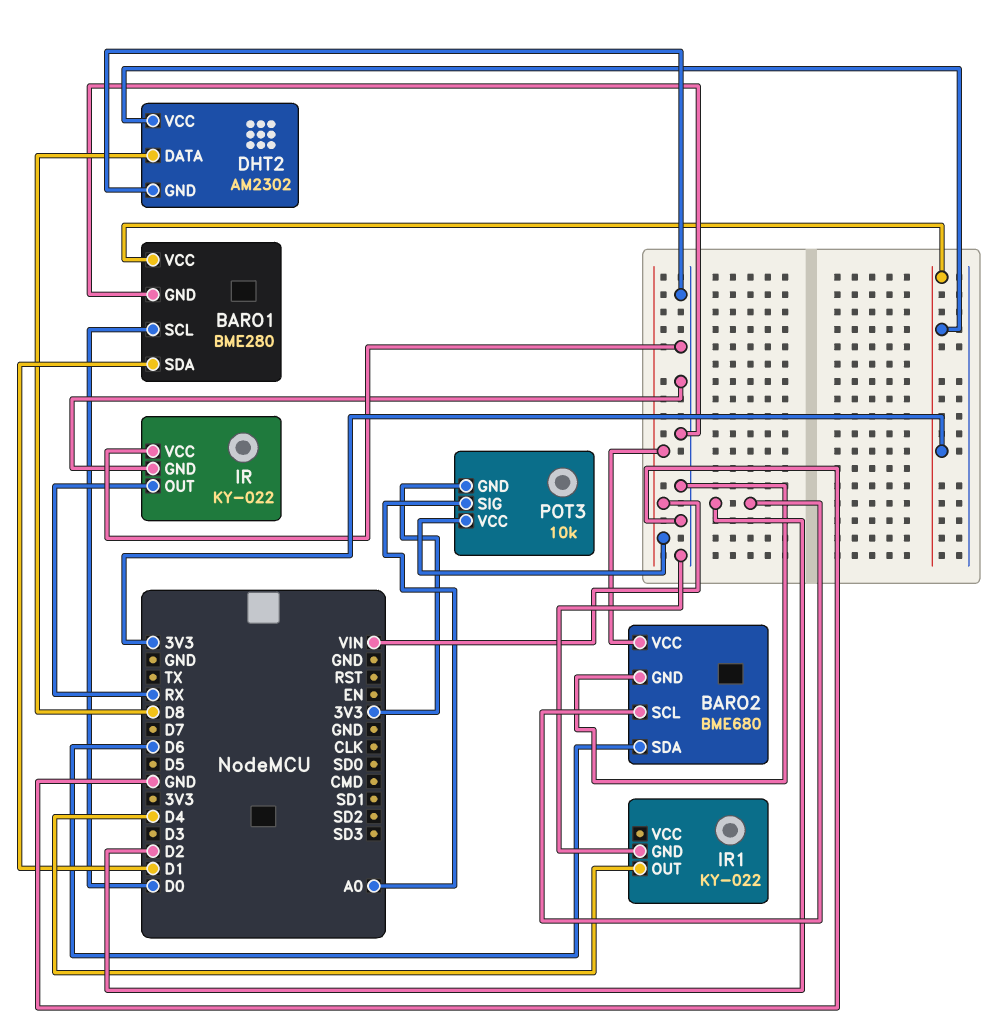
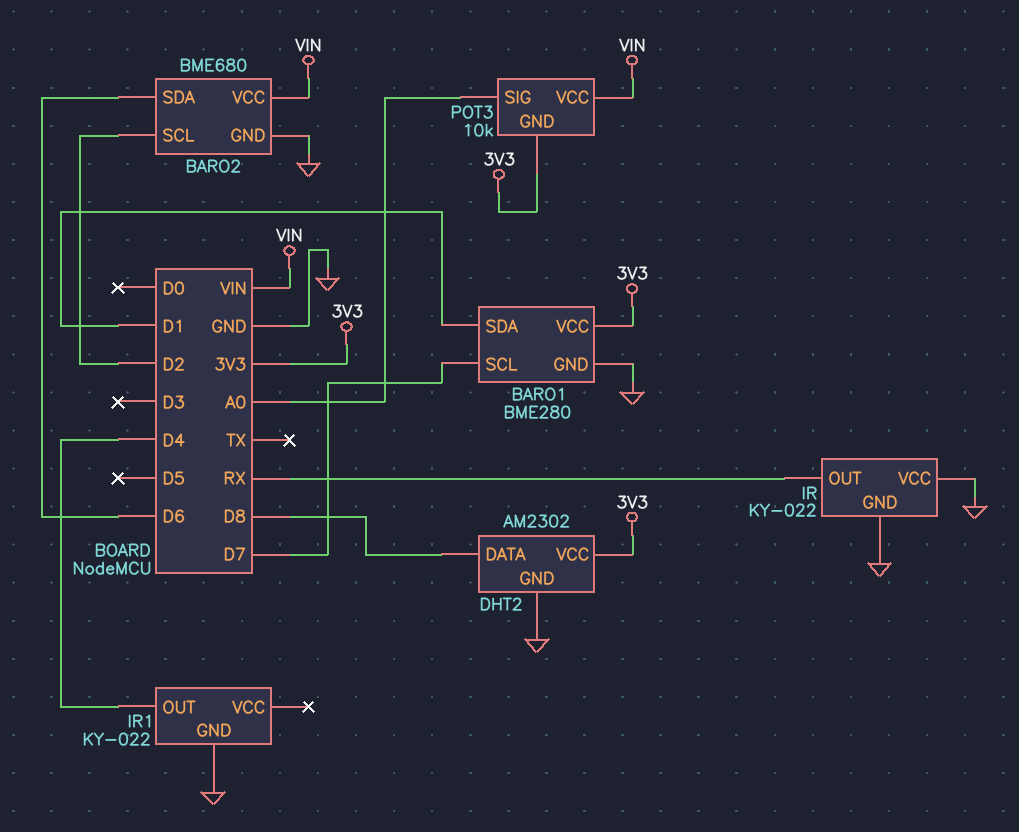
BARO1 pin SCL: D0 -> D7

